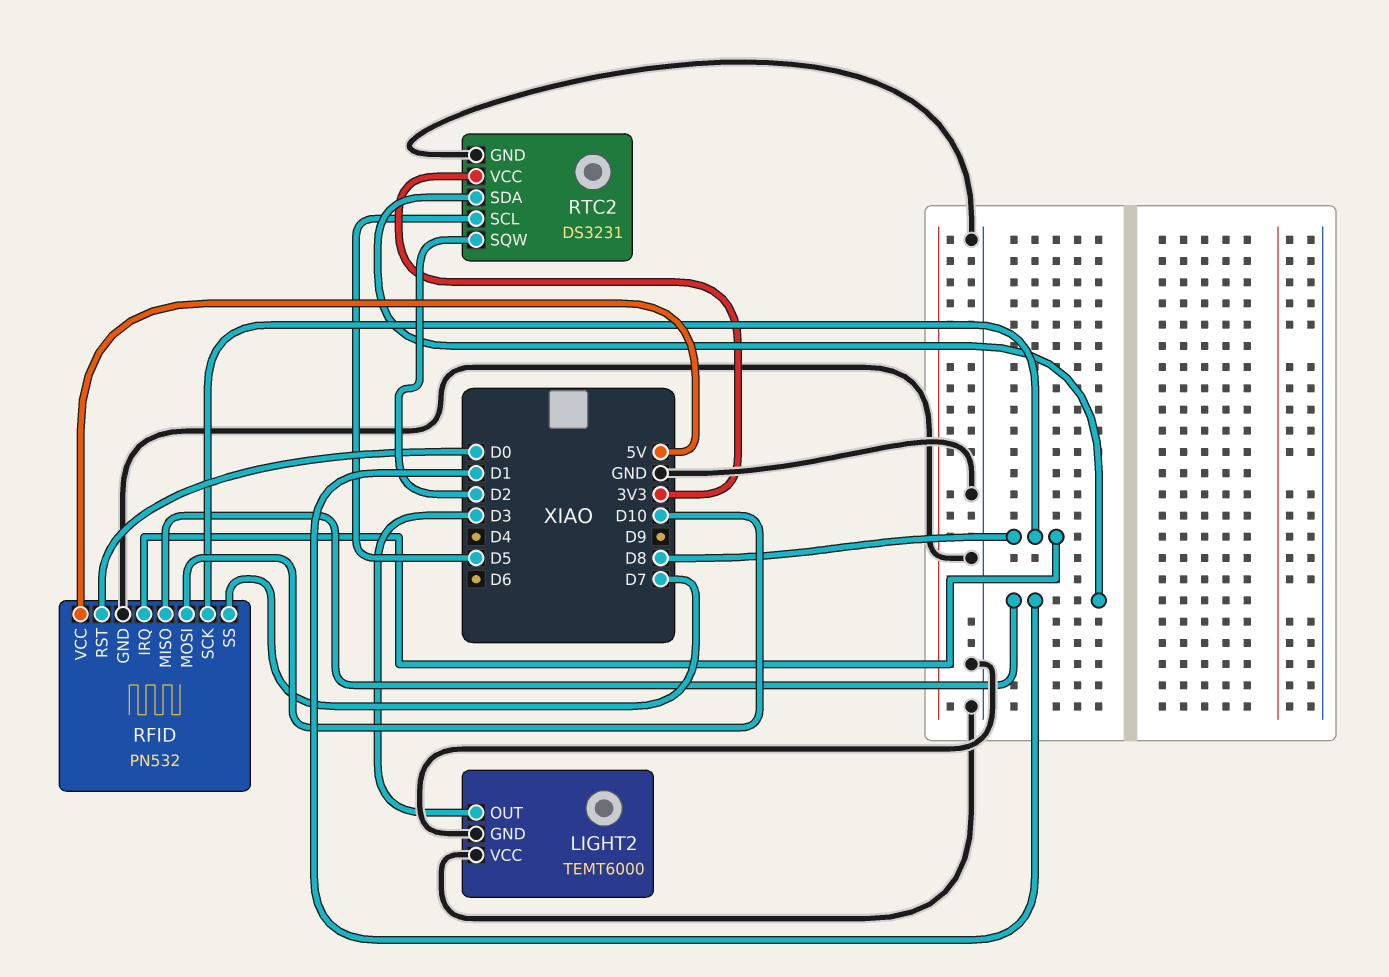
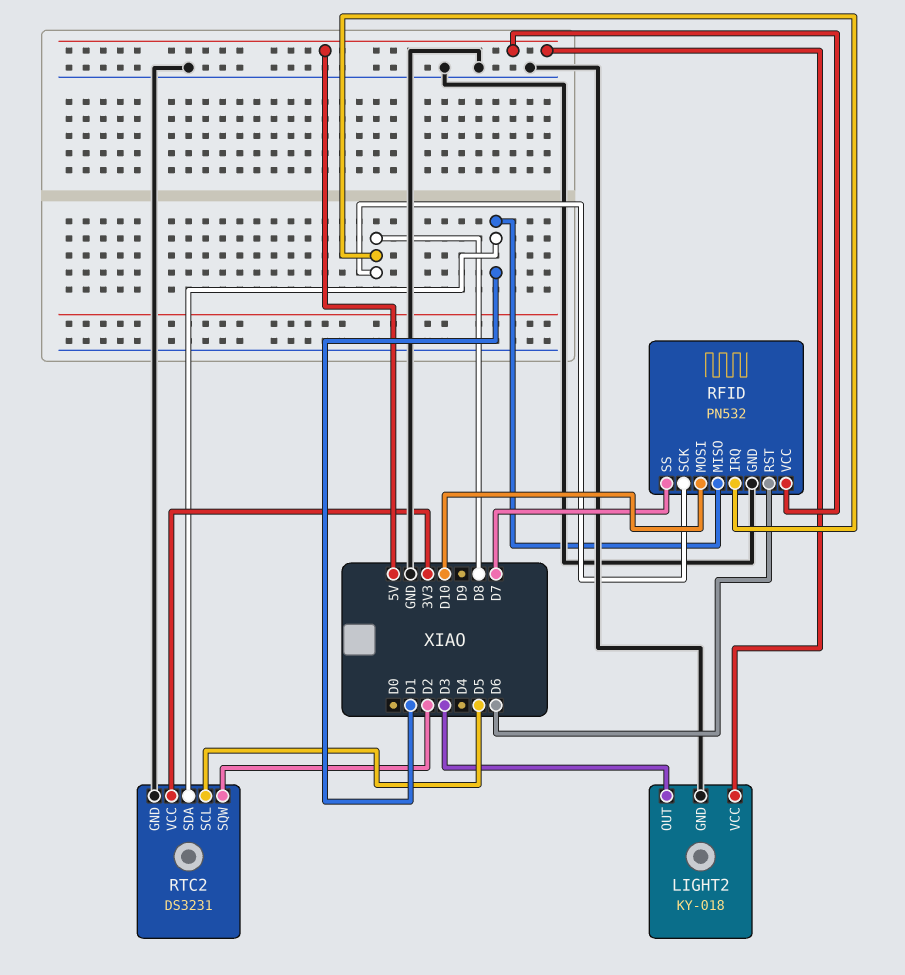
LIGHT2: TEMT6000 -> KY-018
LIGHT2 pin VCC: GND -> 5V
RFID pin RST: D0 -> D6

